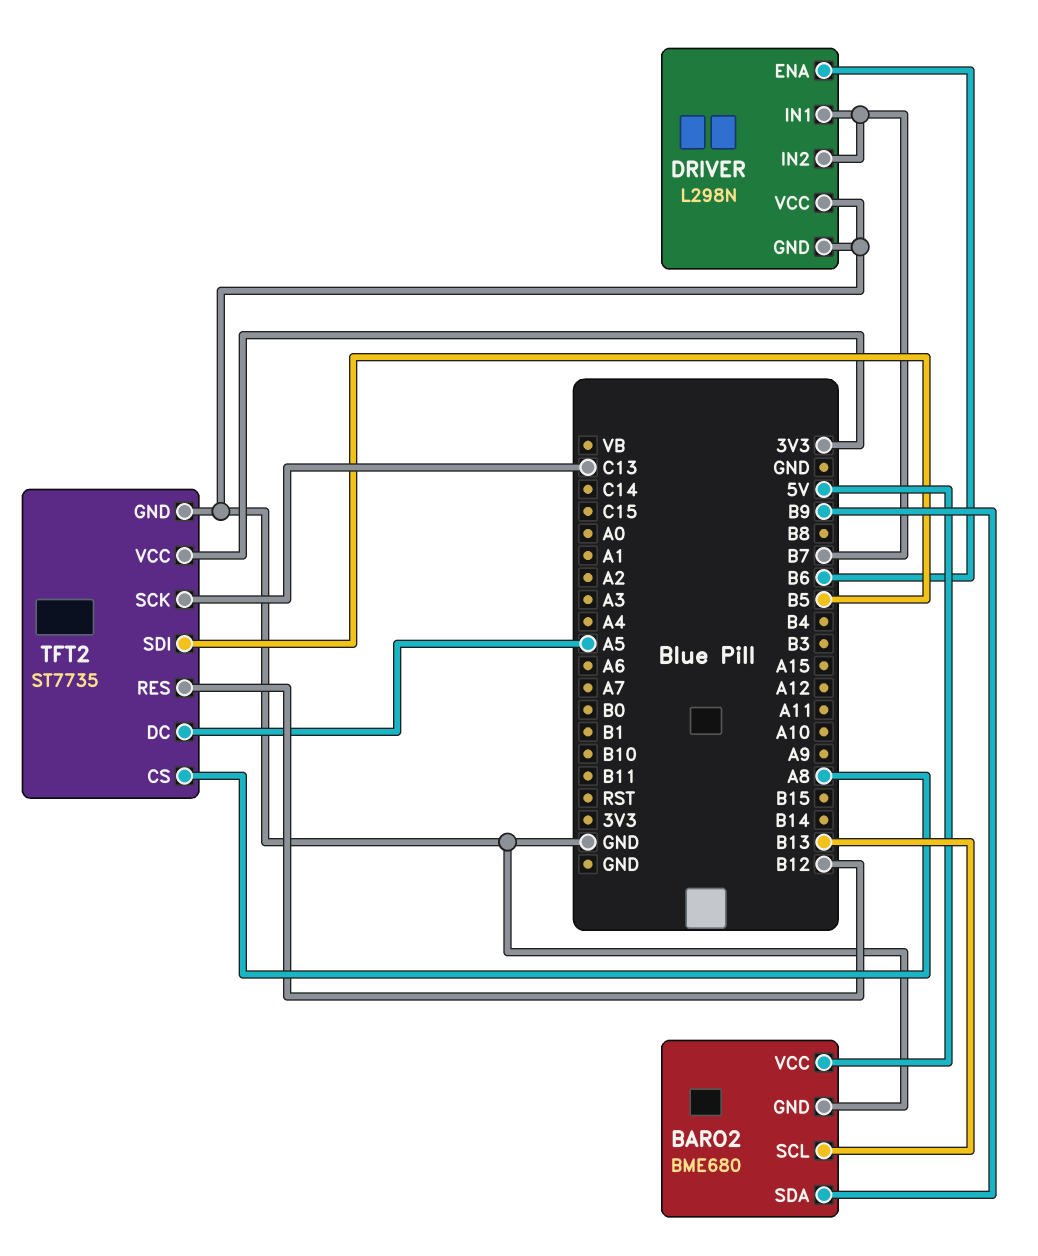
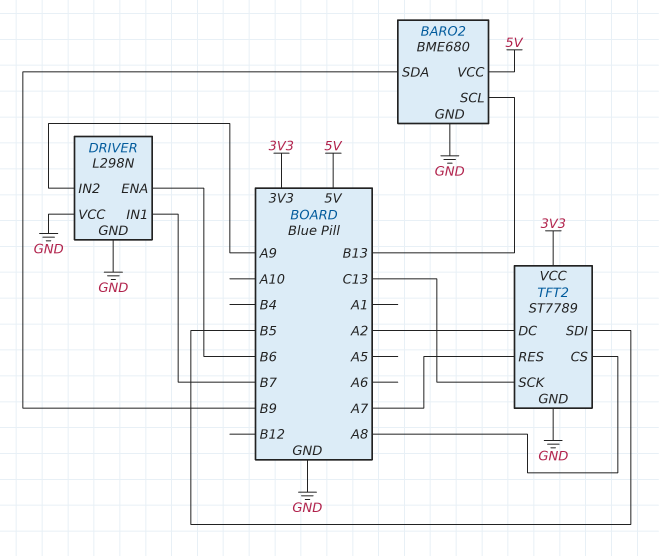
DRIVER pin IN2: B7 -> A9
TFT2: ST7735 -> ST7789
TFT2 pin DC: A5 -> A2
TFT2 pin RES: B12 -> A7

